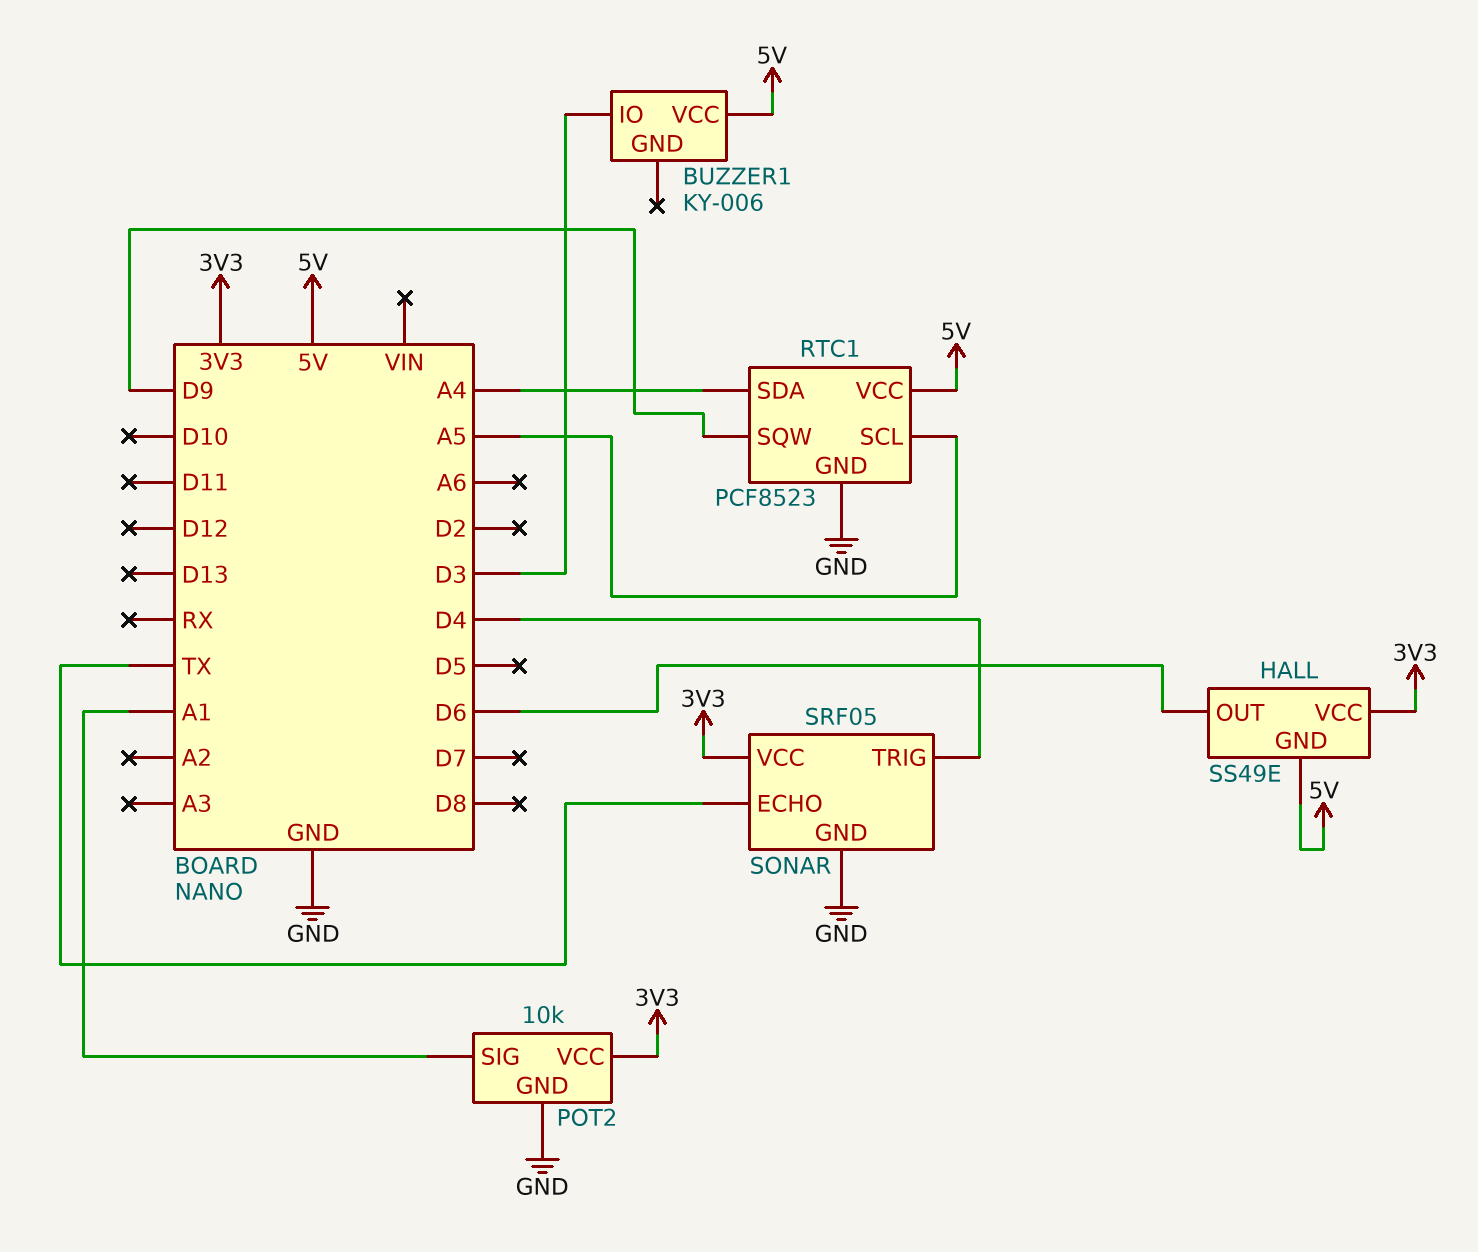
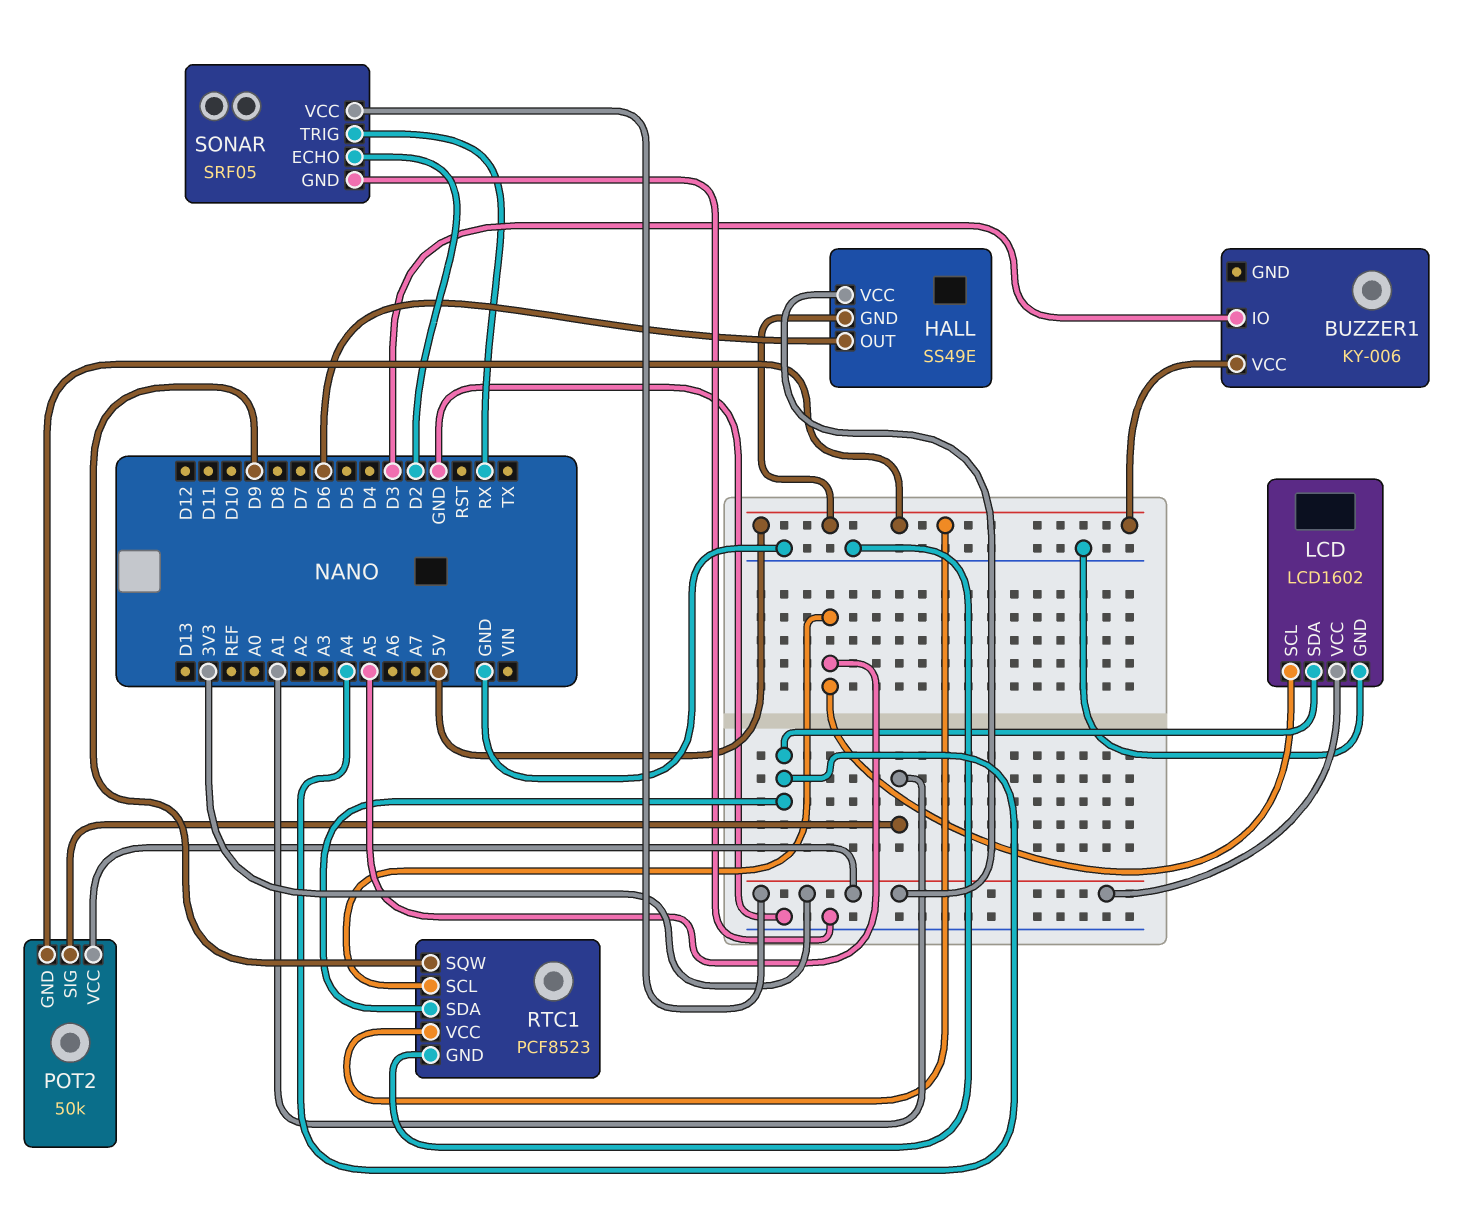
LCD: none -> LCD1602
LCD pin GND: none -> GND
LCD pin SCL: none -> A5
LCD pin SDA: none -> A4
LCD pin VCC: none -> 3V3
POT2: 10k -> 50k
POT2 pin GND: GND -> 5V
SONAR pin ECHO: TX -> D2
SONAR pin TRIG: D4 -> RX

